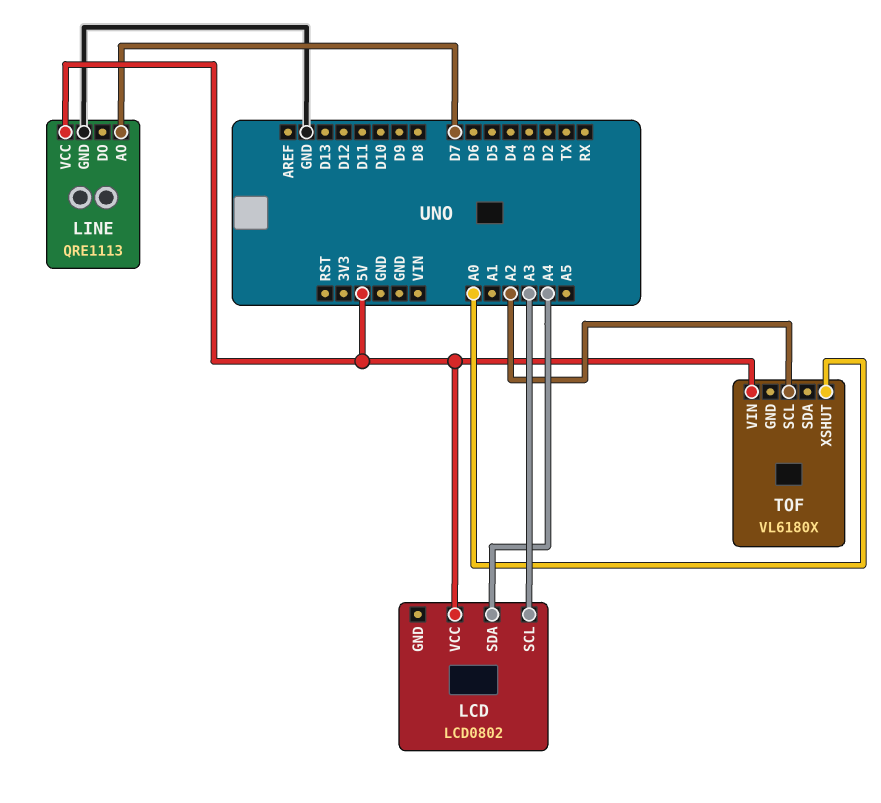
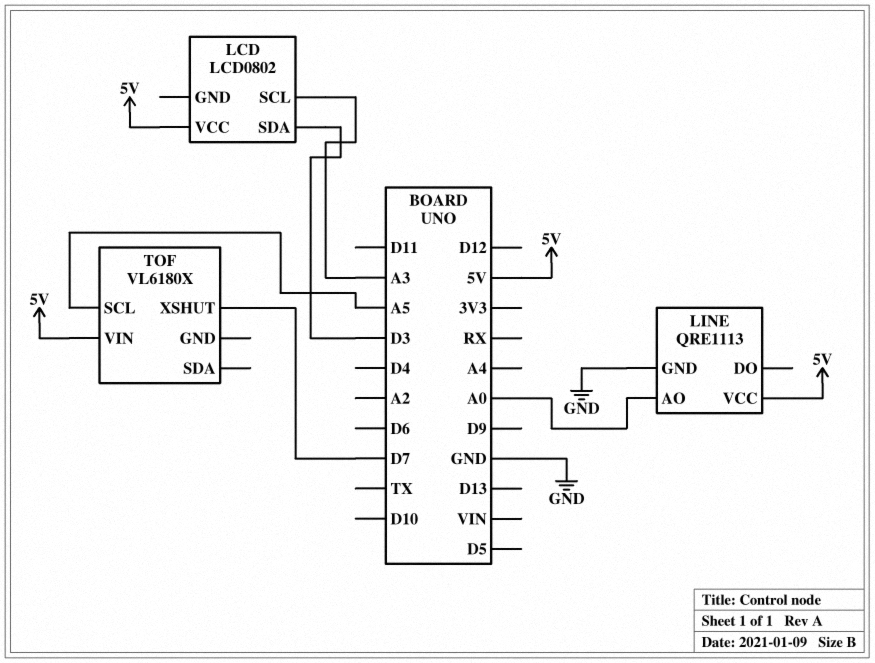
LCD pin SDA: A4 -> D3
LINE pin AO: D7 -> A0
TOF pin SCL: A2 -> A5
TOF pin XSHUT: A0 -> D7

